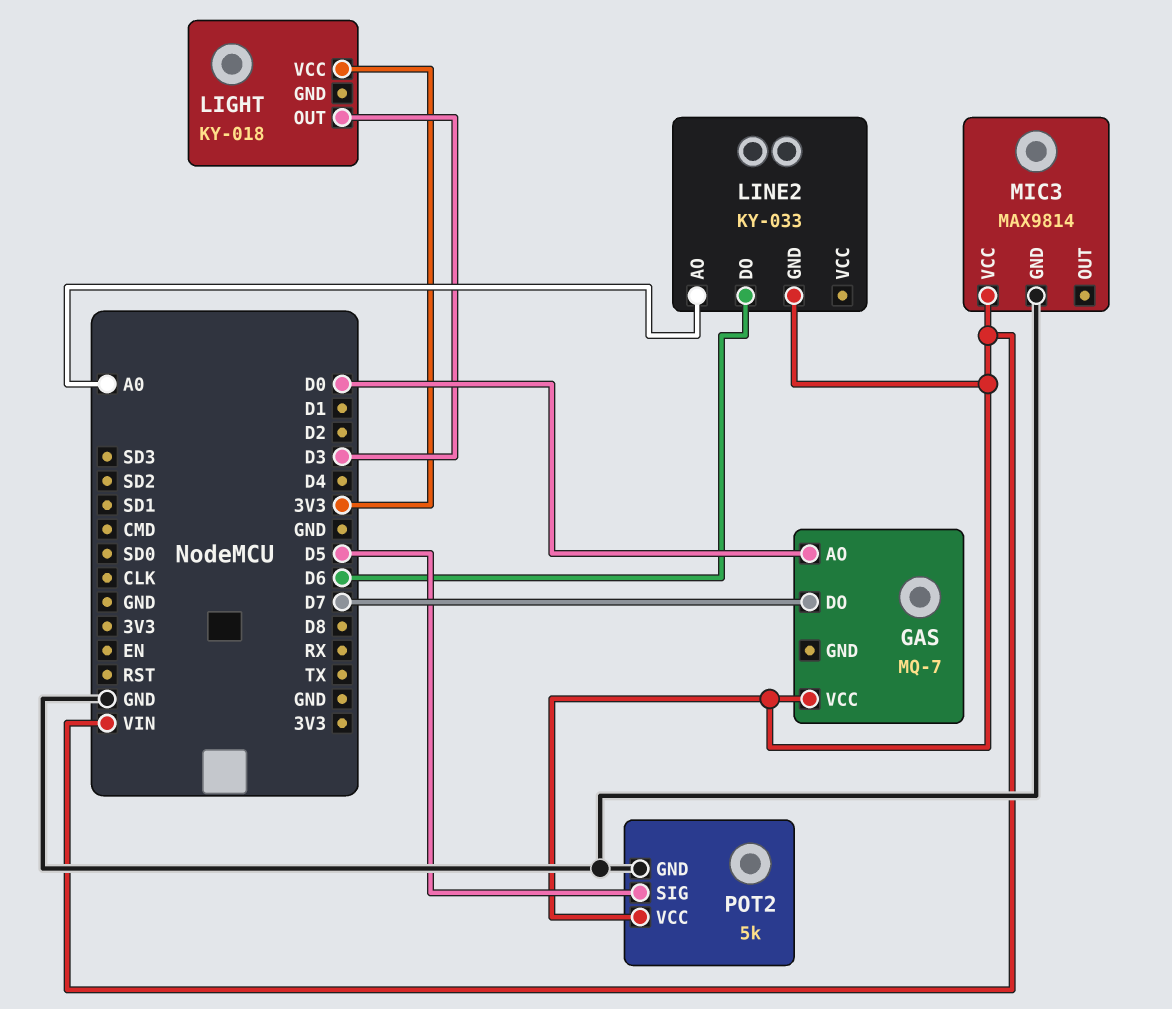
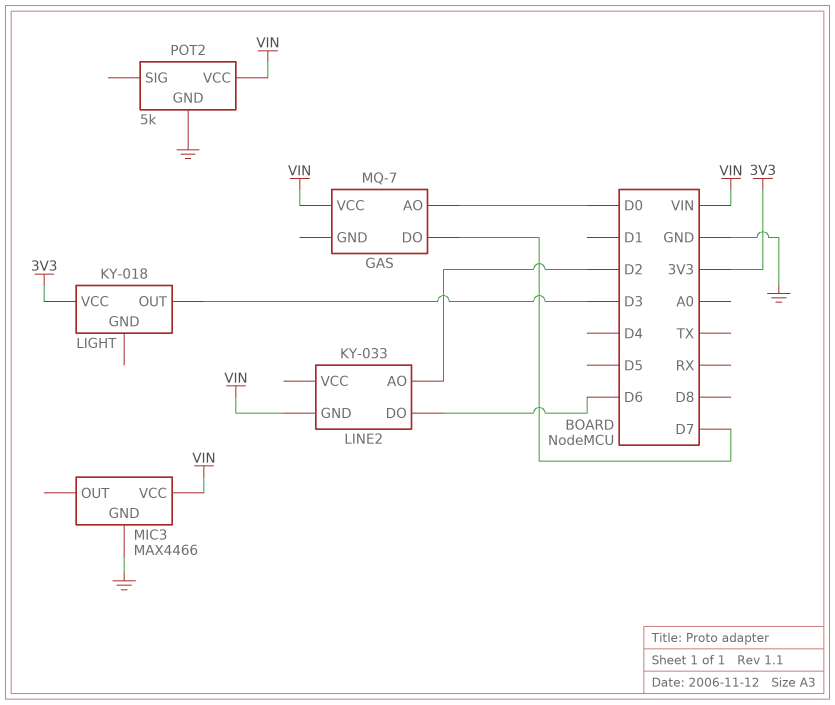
LINE2 pin AO: A0 -> D2
MIC3: MAX9814 -> MAX4466
POT2 pin SIG: D5 -> none

